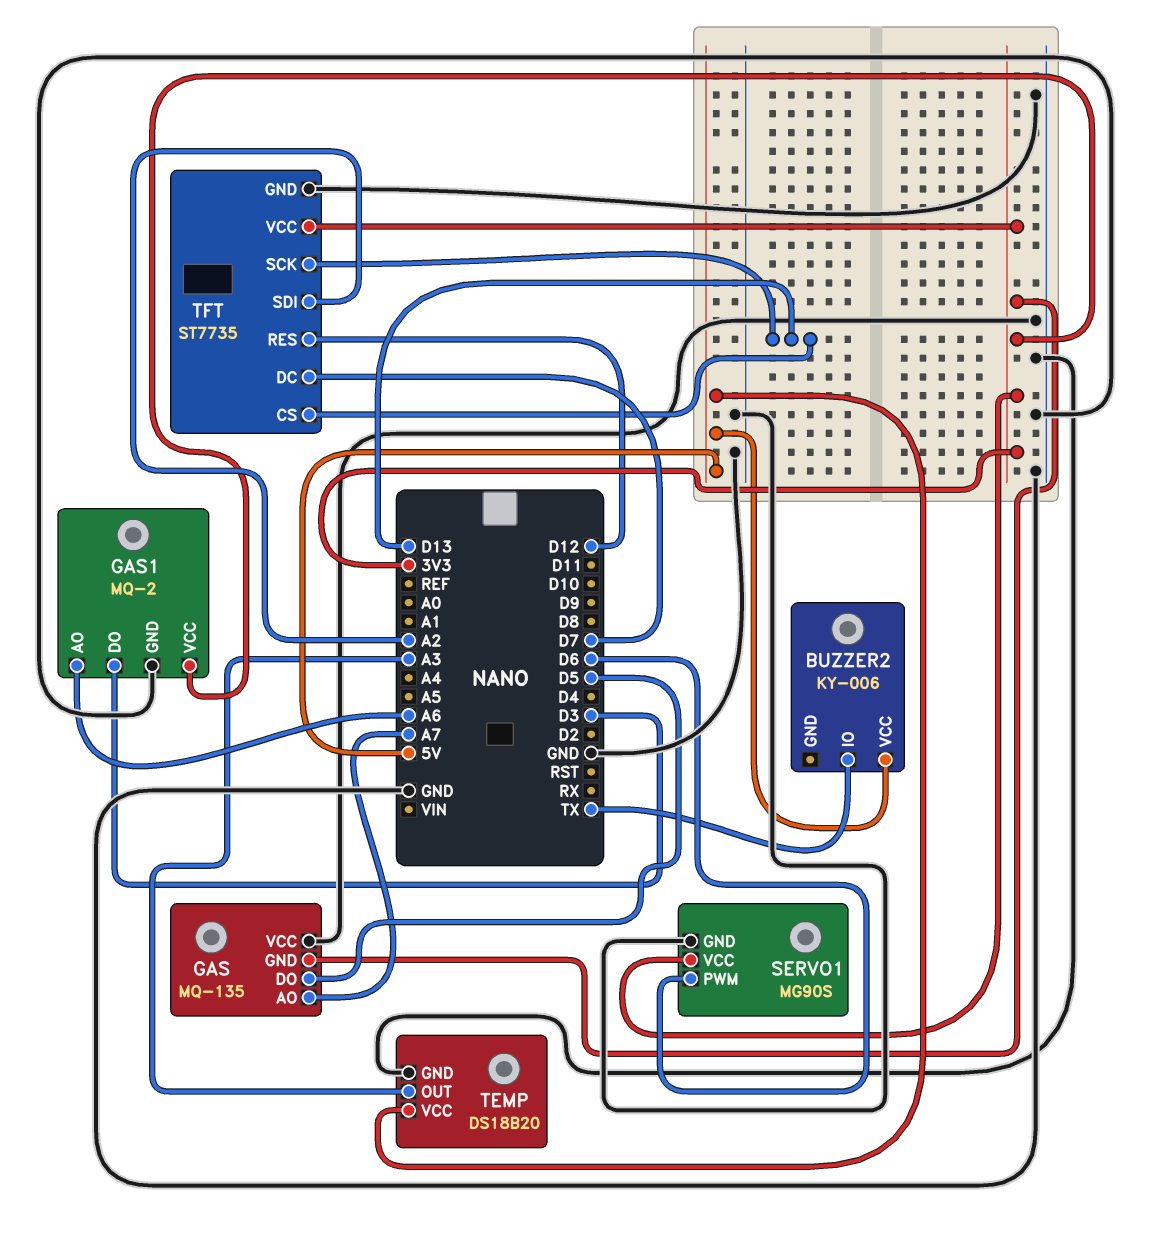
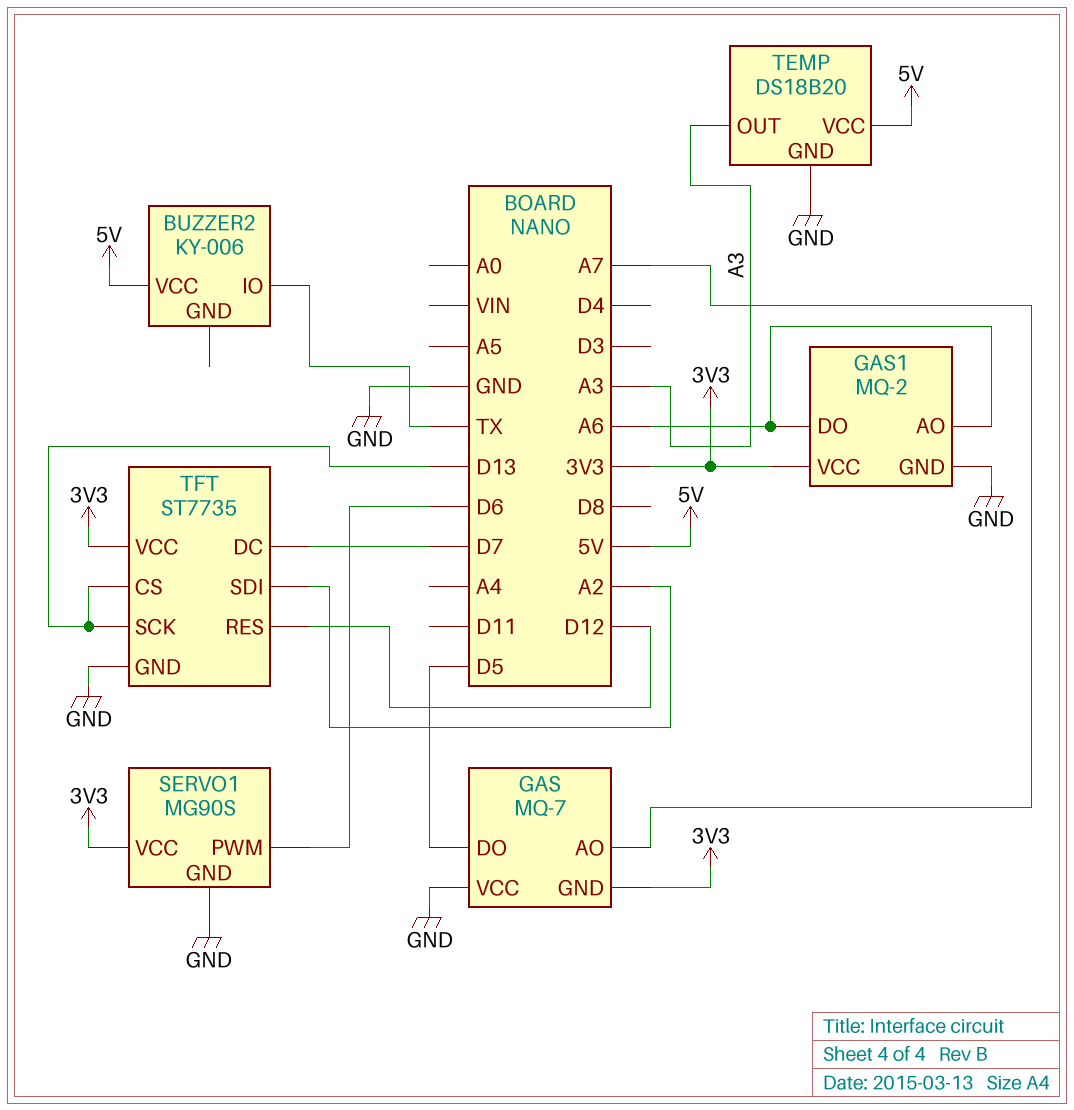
GAS: MQ-135 -> MQ-7
GAS1 pin DO: D3 -> A6

